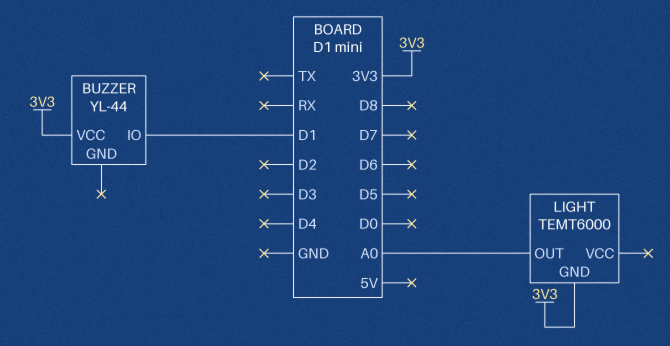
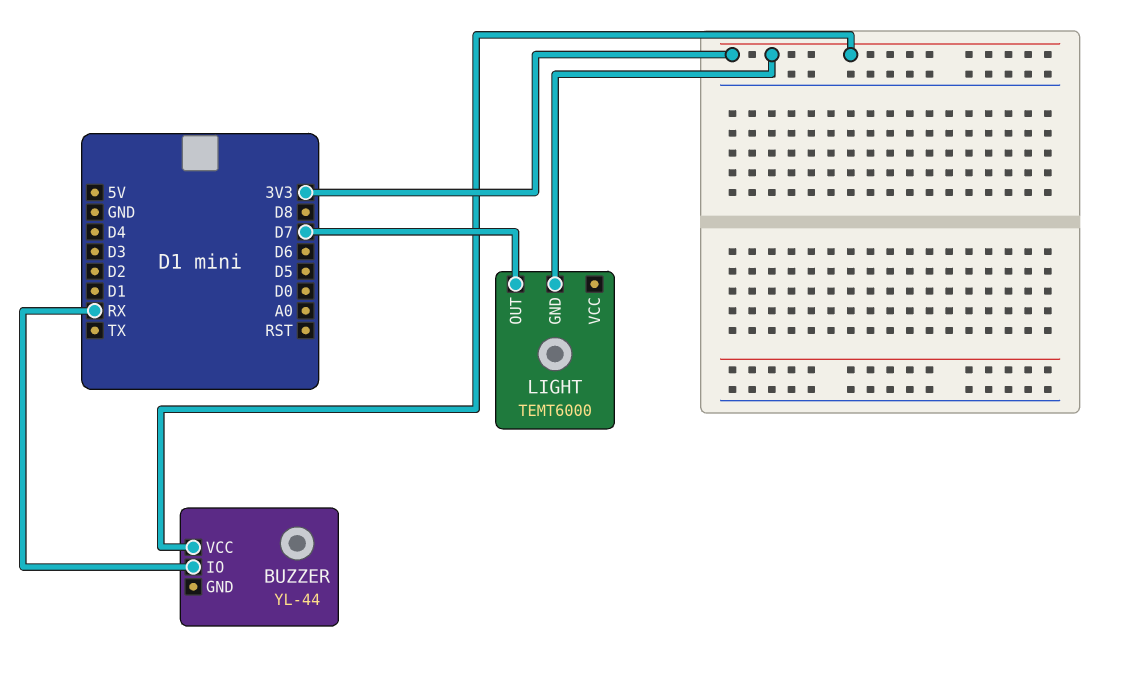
BUZZER pin IO: D1 -> RX
LIGHT pin OUT: A0 -> D7

